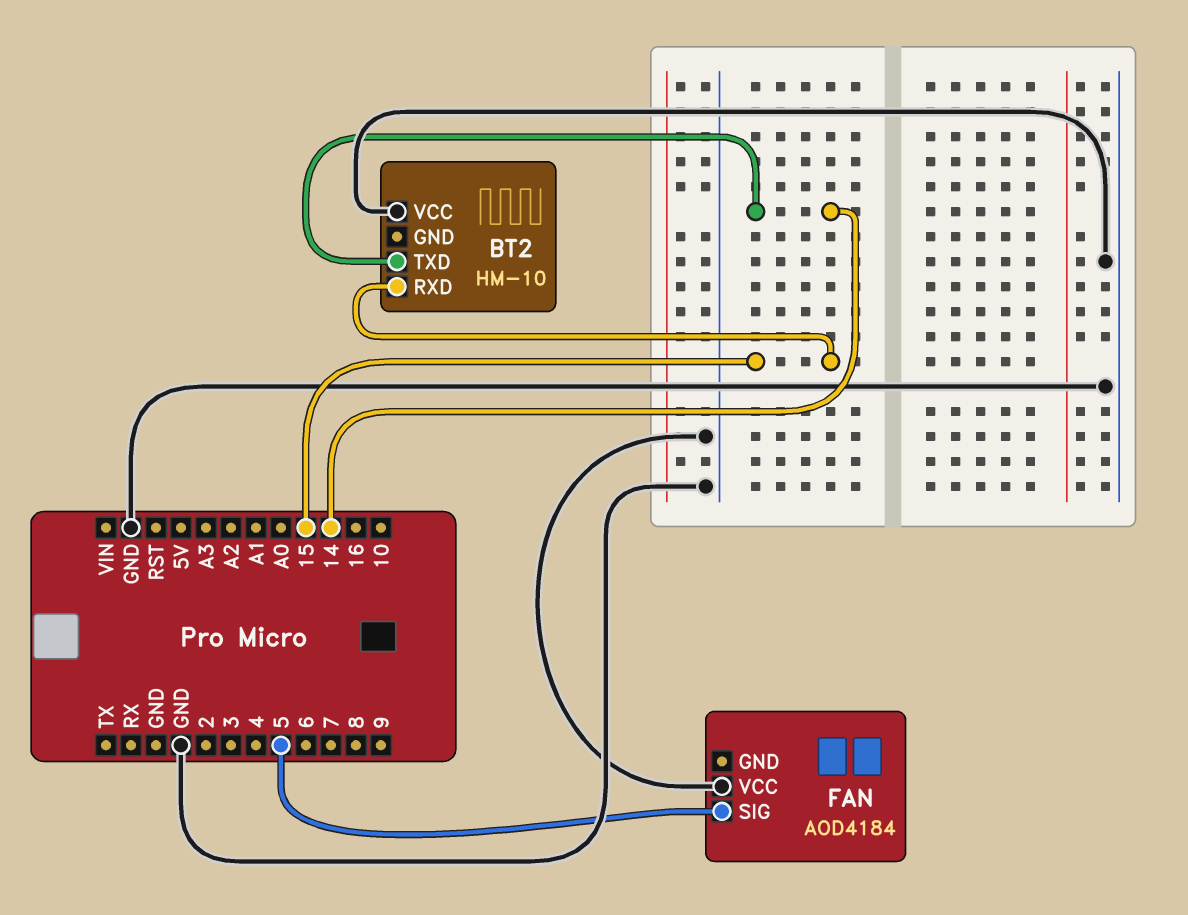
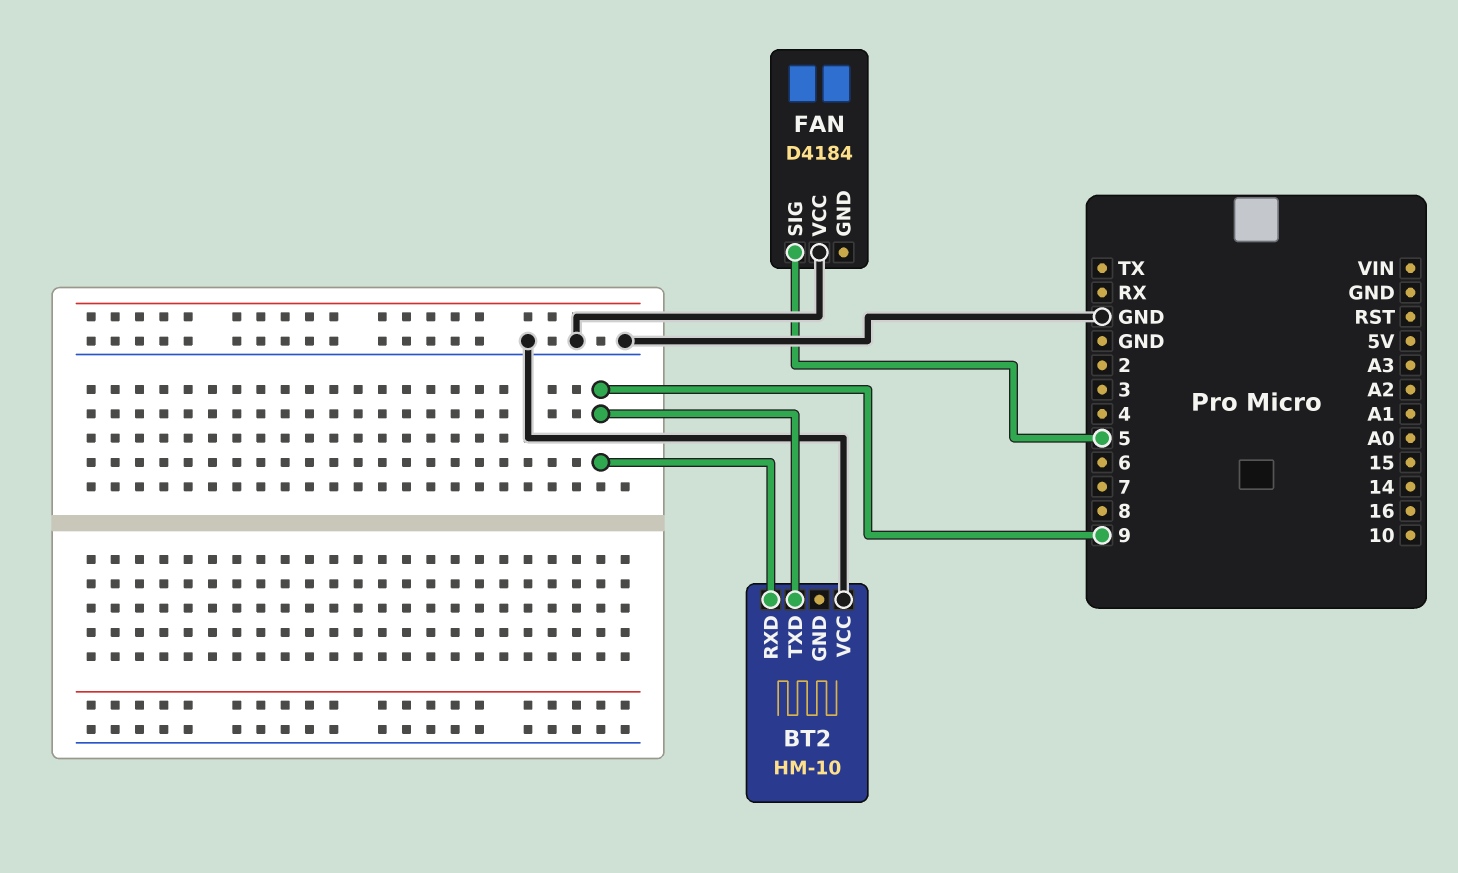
BT2 pin RXD: 15 -> 9
BT2 pin TXD: 14 -> 9
FAN: AOD4184 -> D4184

